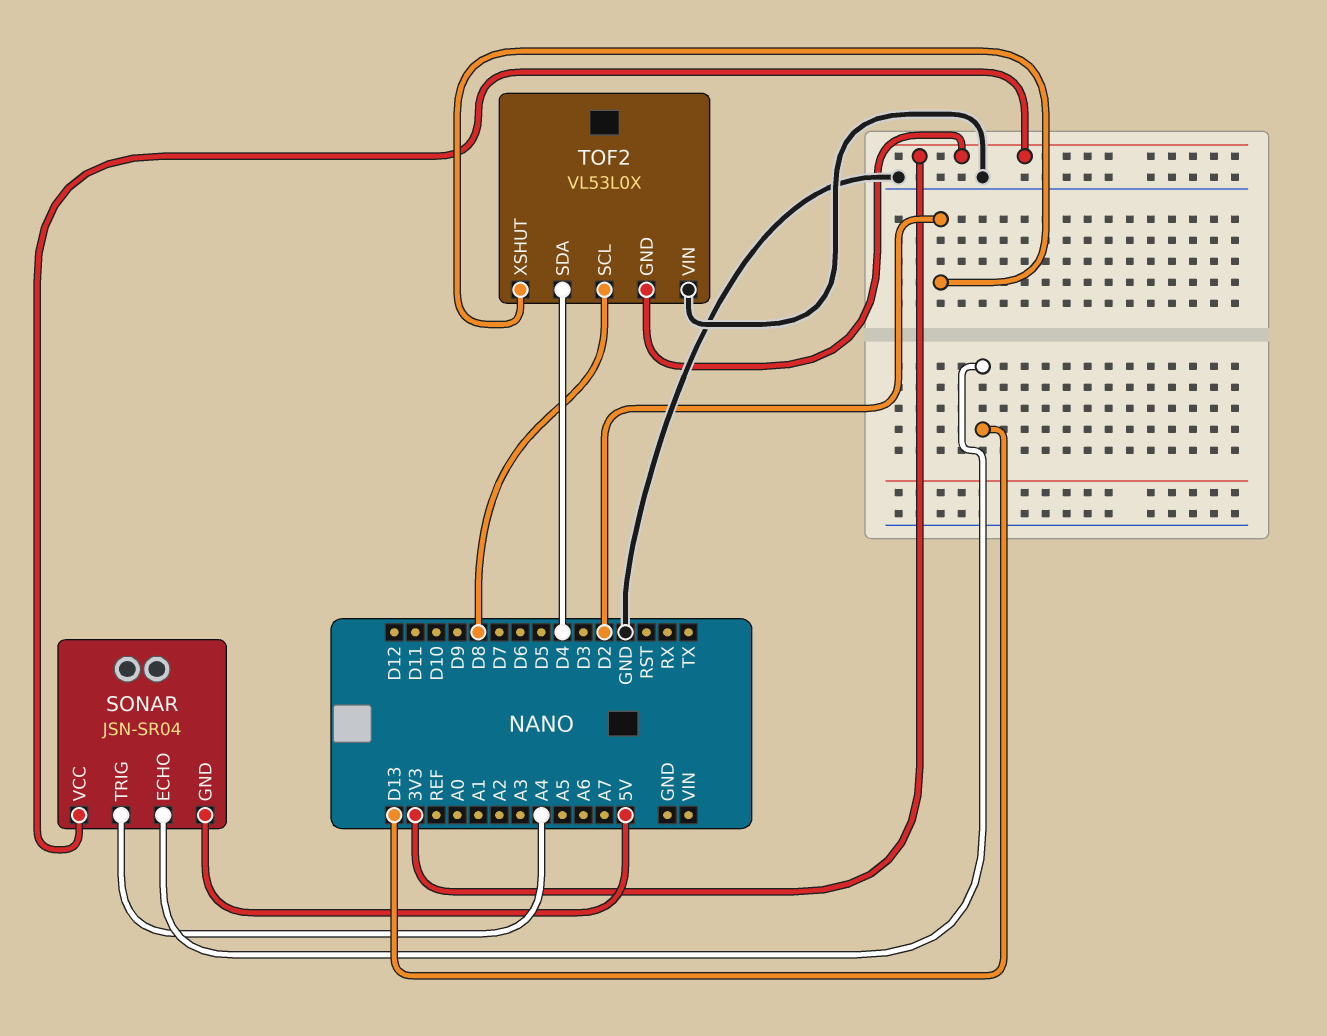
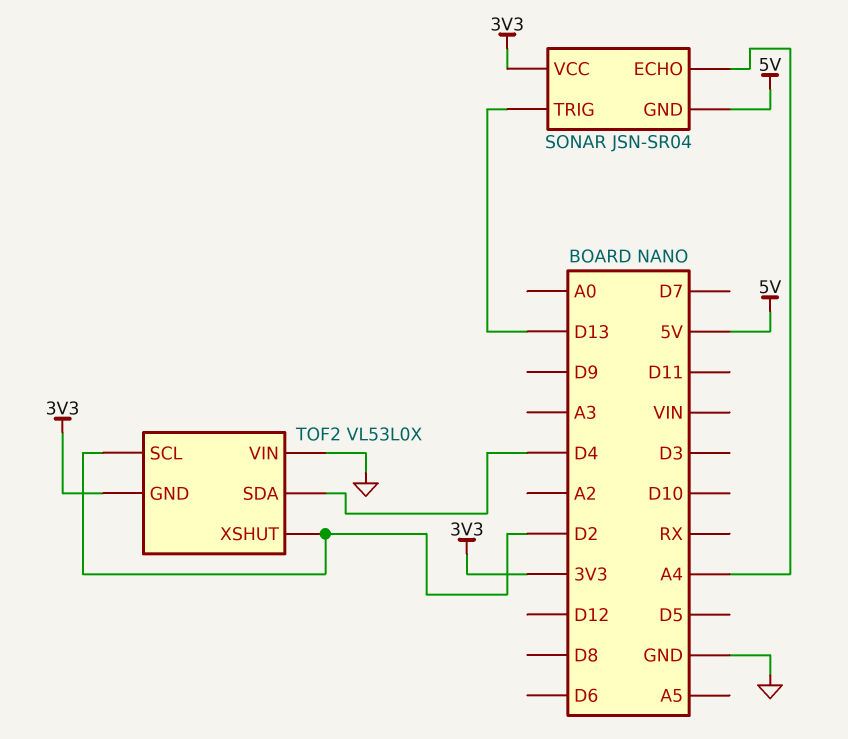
SONAR pin ECHO: D13 -> A4
SONAR pin TRIG: A4 -> D13
TOF2 pin SCL: D8 -> D2

